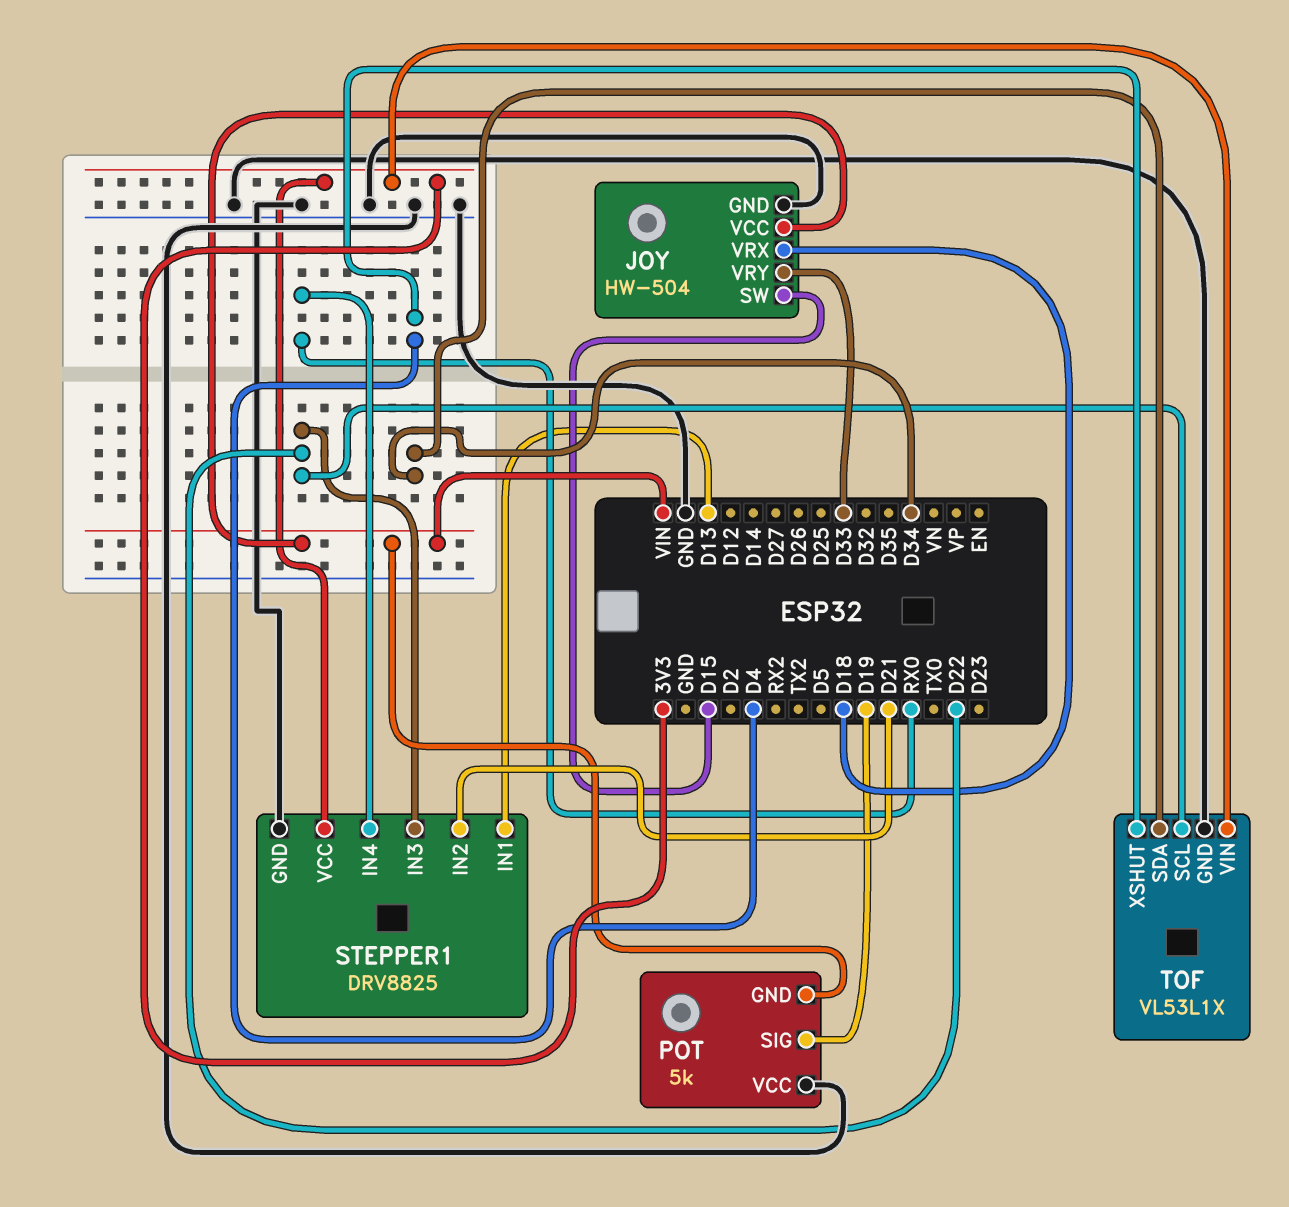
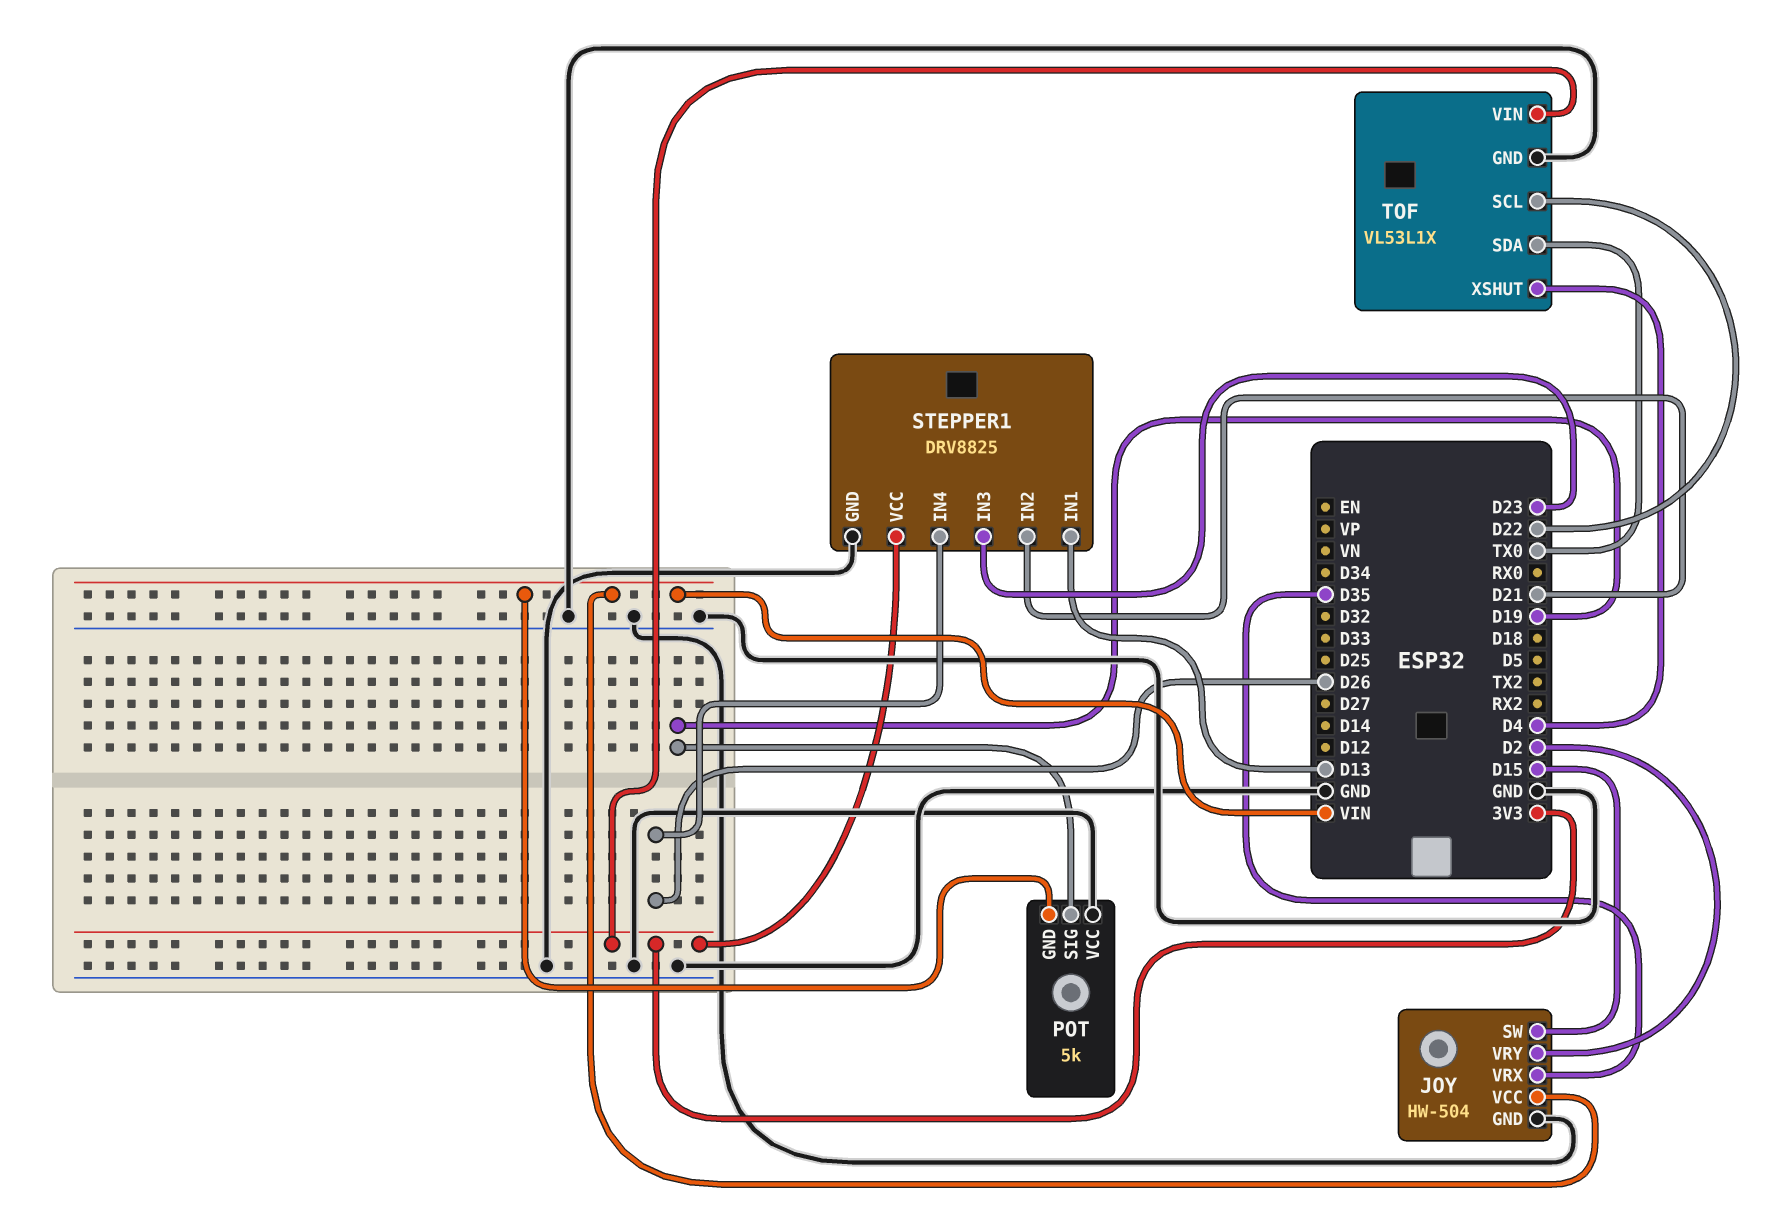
JOY pin VRX: D18 -> D35
JOY pin VRY: D33 -> D2
STEPPER1 pin IN3: D22 -> D23
STEPPER1 pin IN4: RX0 -> D26
TOF pin SDA: D34 -> TX0

